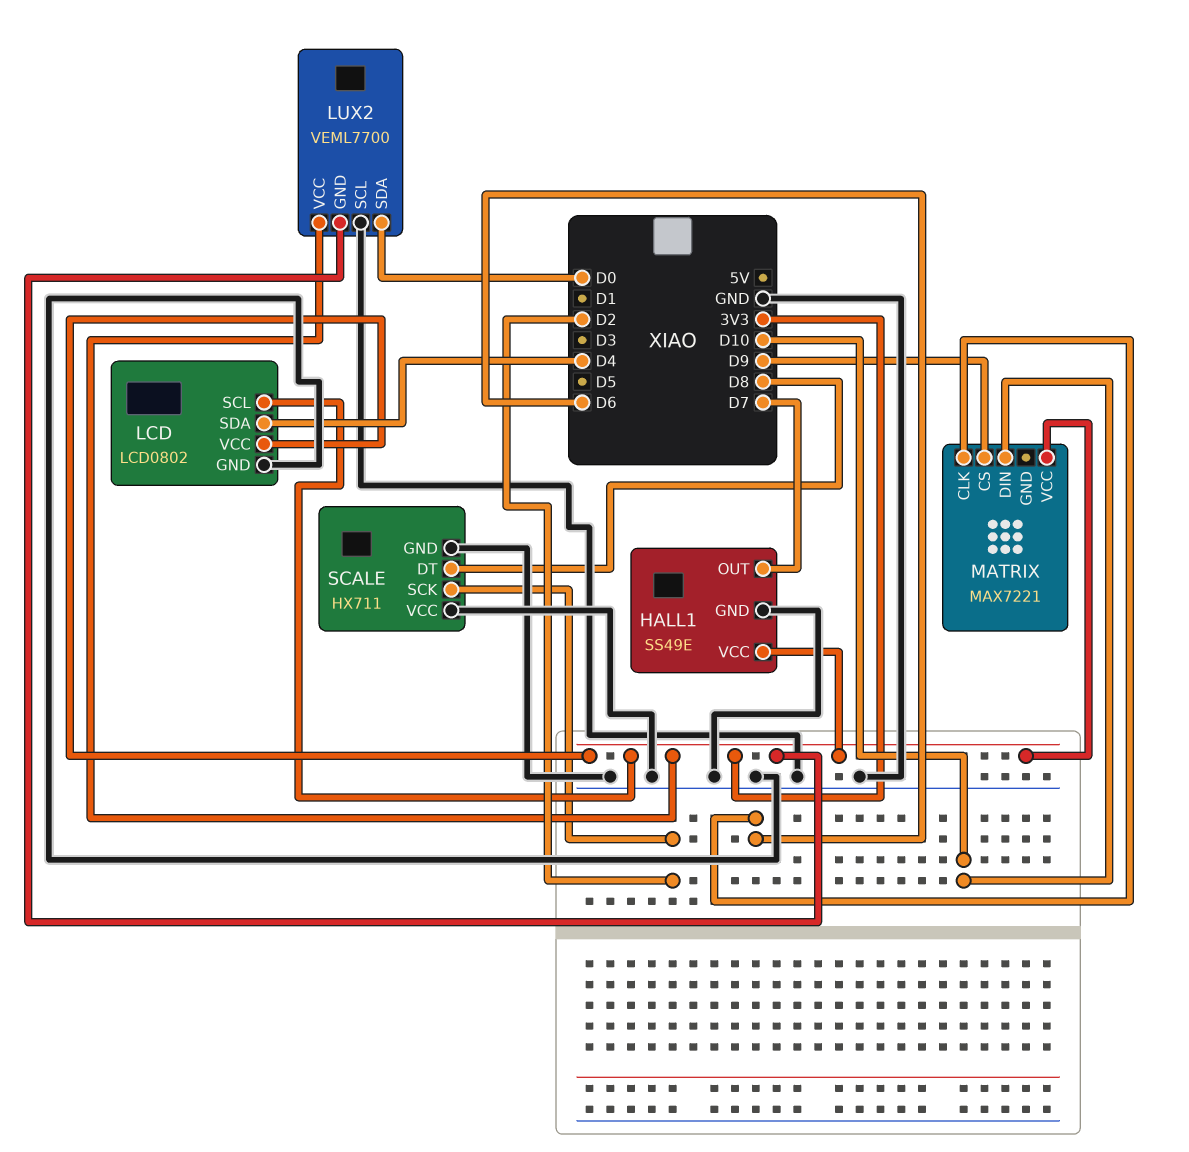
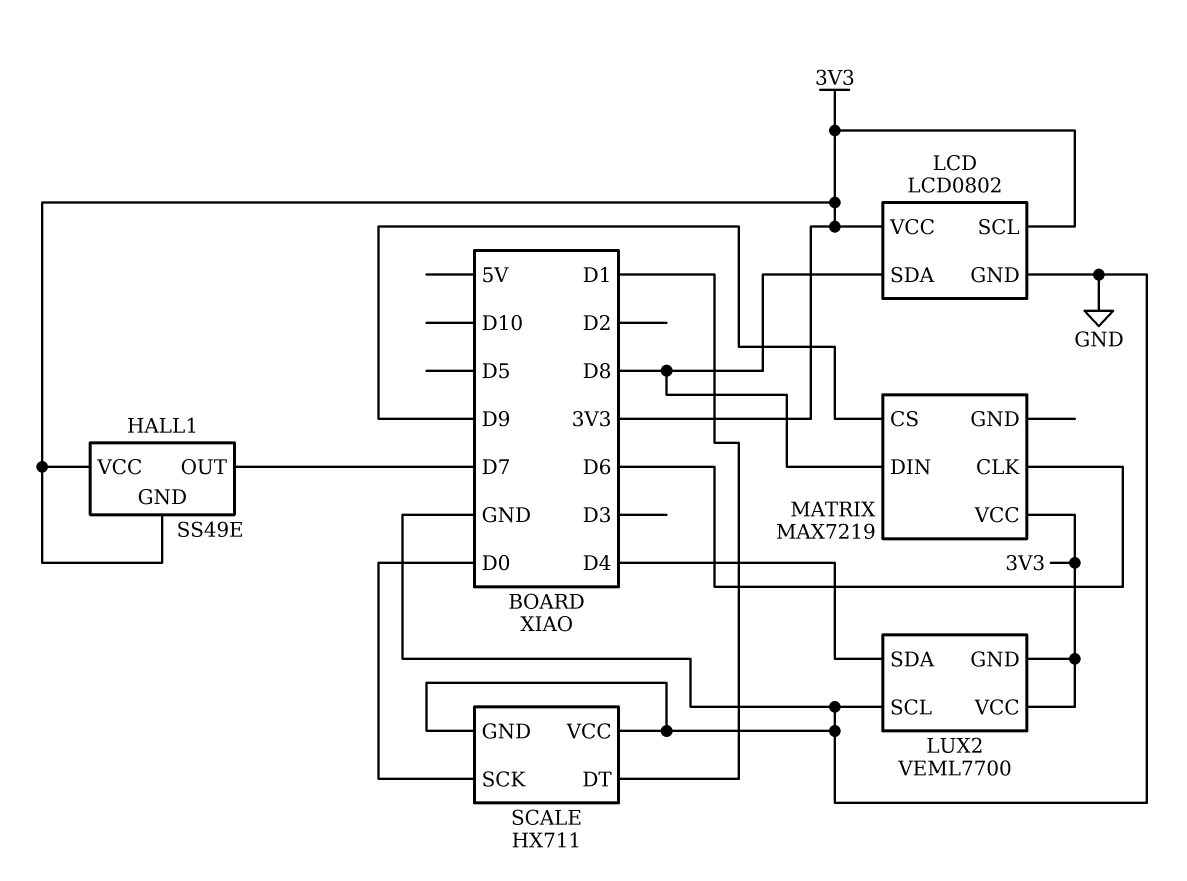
HALL1 pin GND: GND -> 3V3
LCD pin SDA: D4 -> D8
LUX2 pin SDA: D0 -> D4
MATRIX: MAX7221 -> MAX7219
MATRIX pin DIN: D10 -> D8
SCALE pin DT: D8 -> D1
SCALE pin SCK: D2 -> D0

